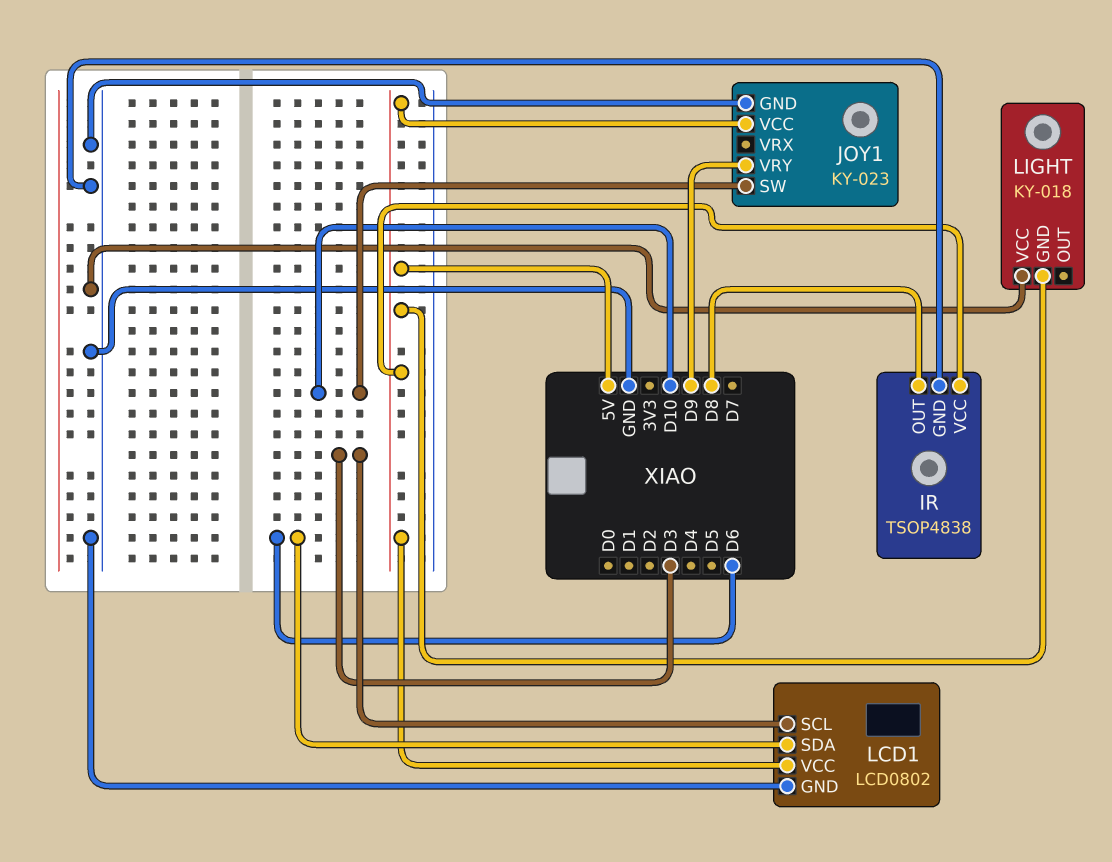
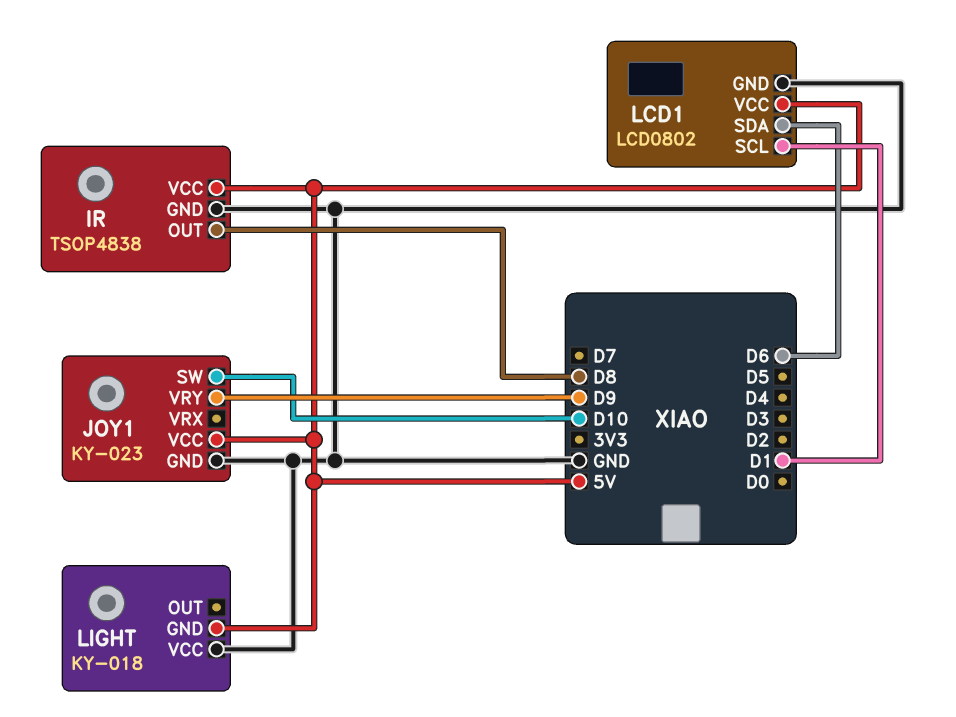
LCD1 pin SCL: D3 -> D1

